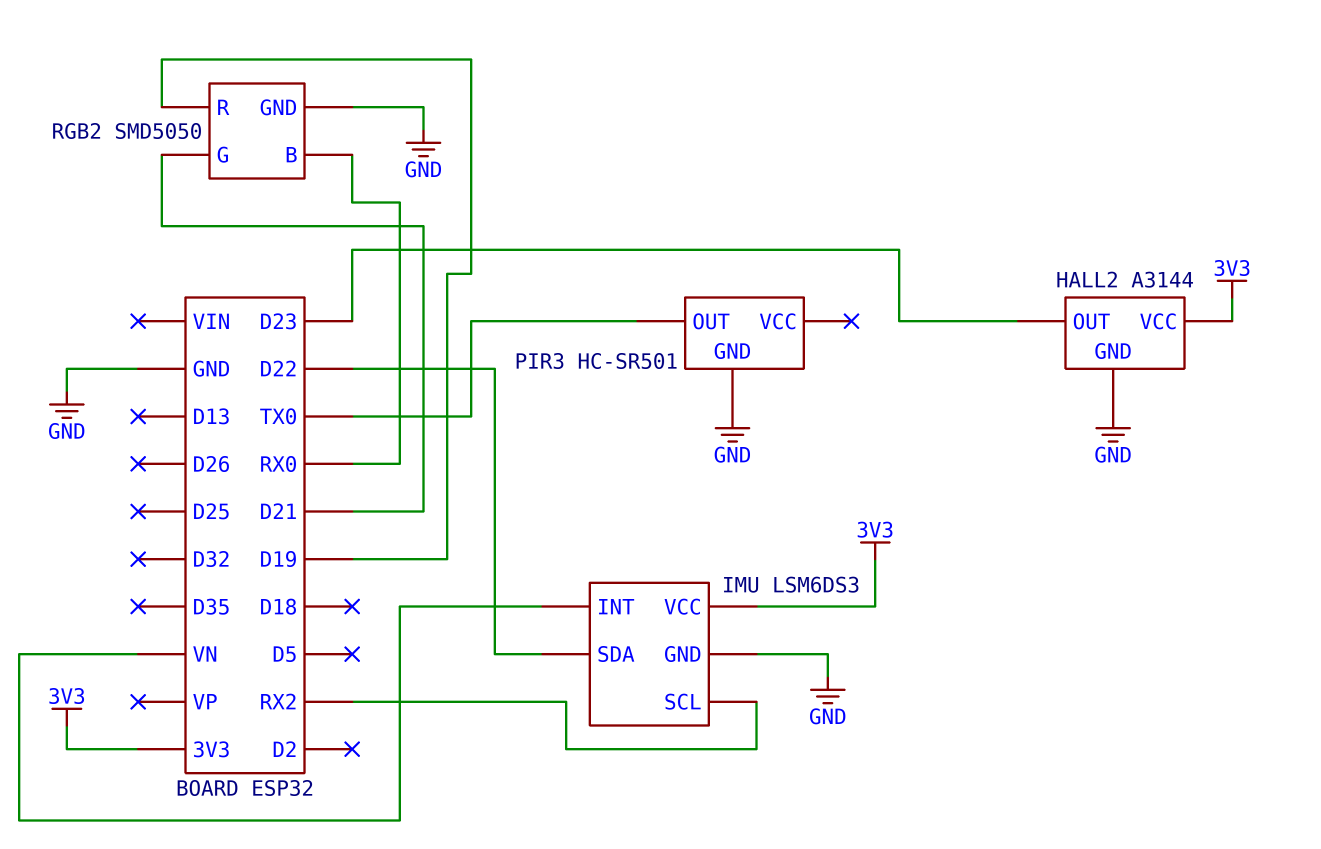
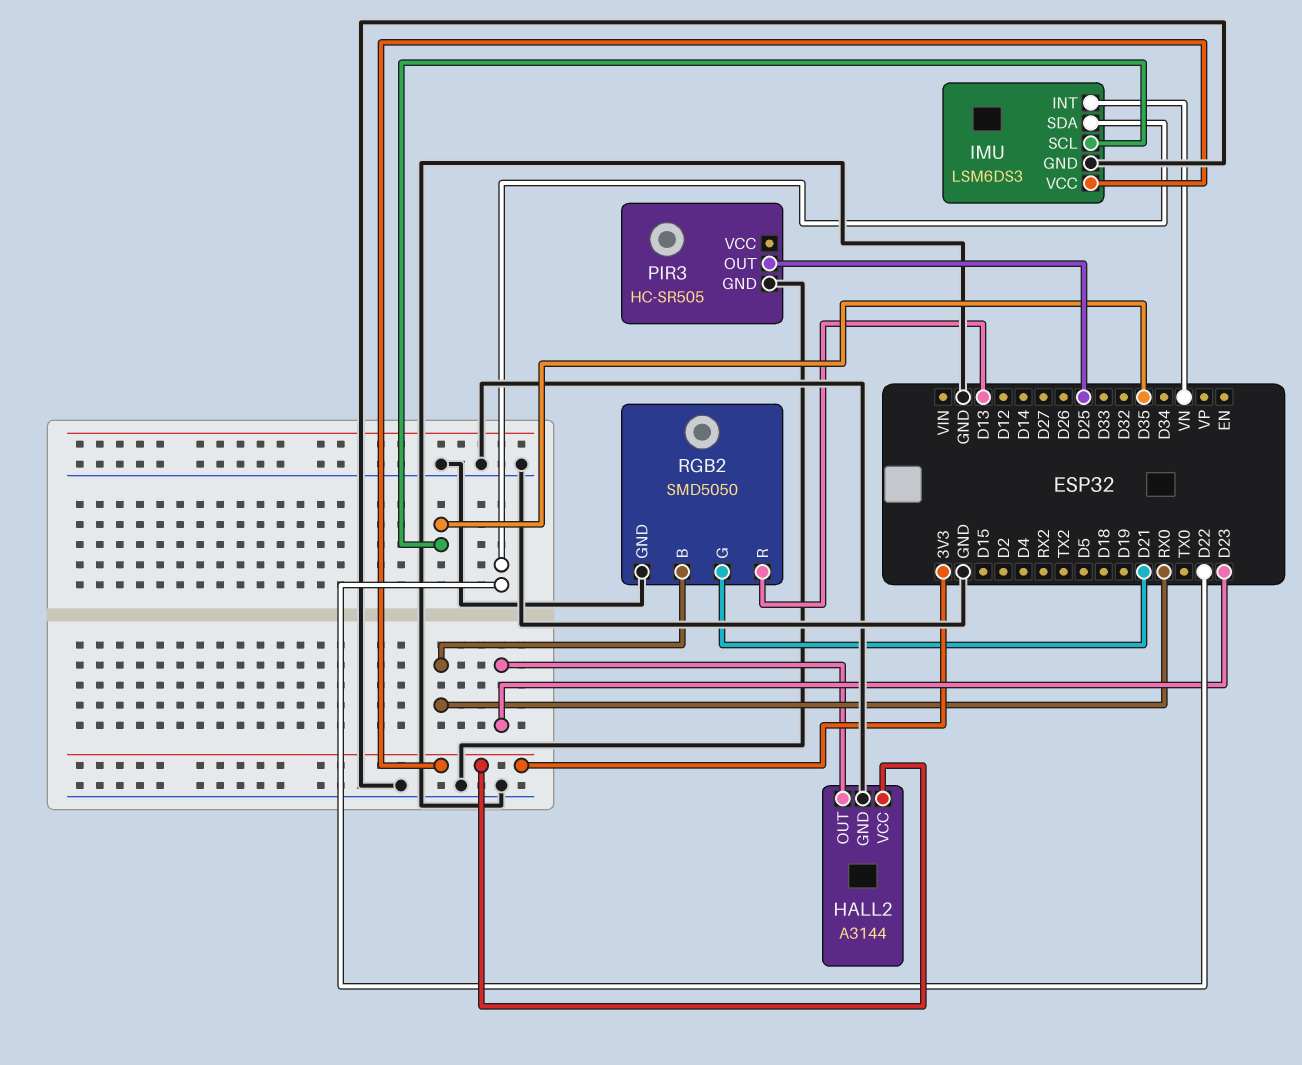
IMU pin SCL: RX2 -> D35
PIR3: HC-SR501 -> HC-SR505
PIR3 pin OUT: TX0 -> D25
RGB2 pin R: D19 -> D13

